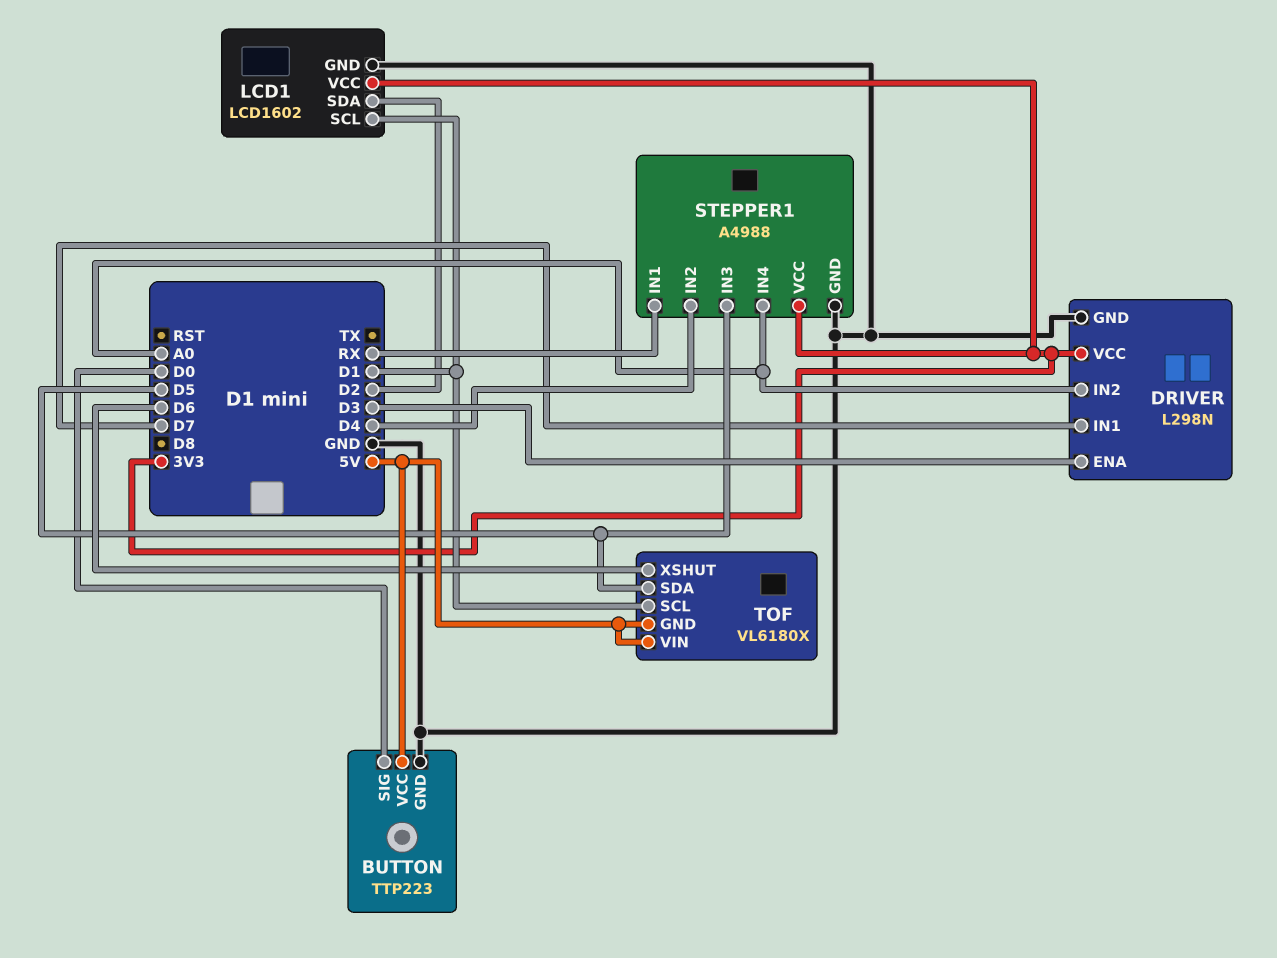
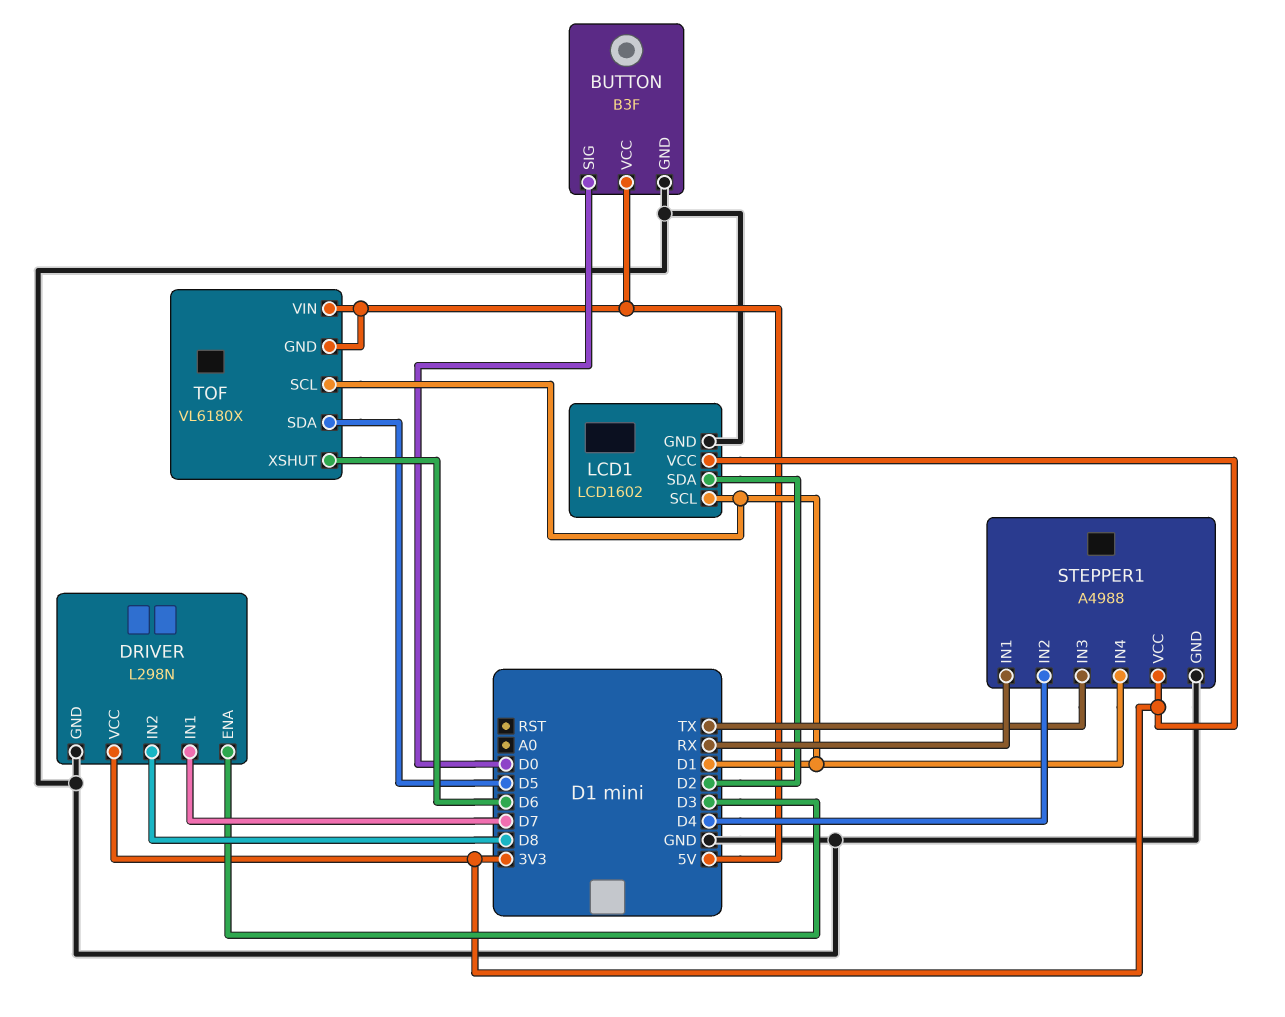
BUTTON: TTP223 -> B3F
DRIVER pin IN2: A0 -> D8
STEPPER1 pin IN3: D5 -> TX
STEPPER1 pin IN4: A0 -> D1

